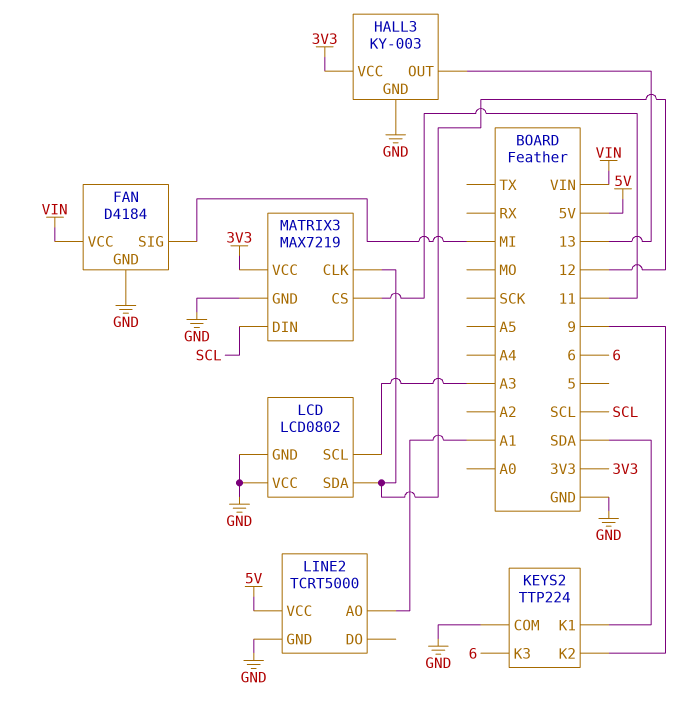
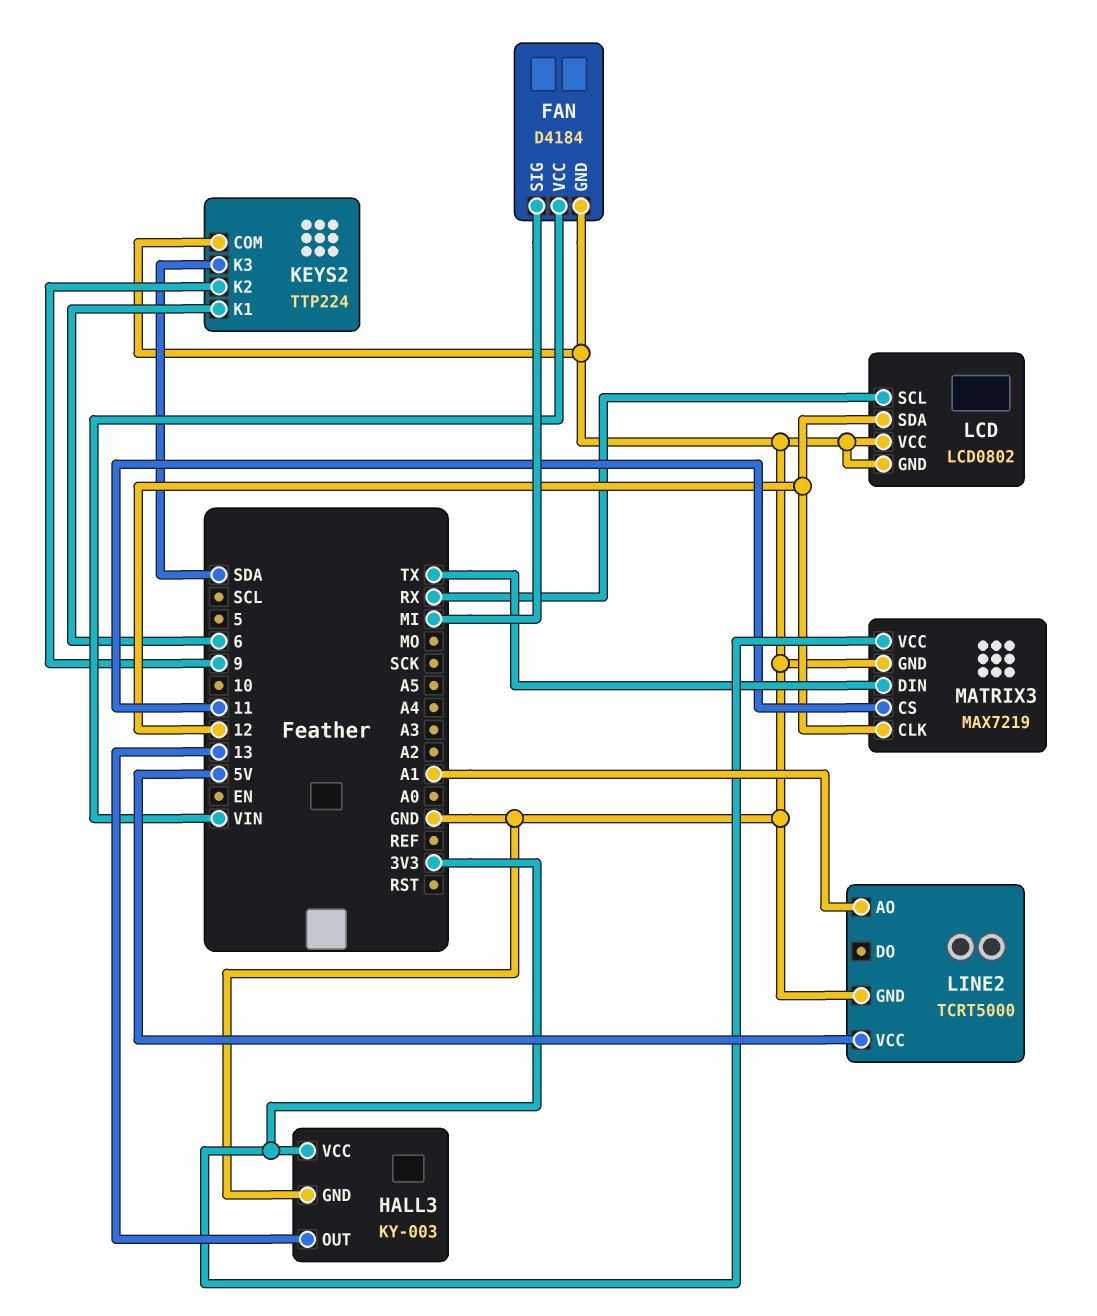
KEYS2 pin K1: SDA -> 6
KEYS2 pin K3: 6 -> SDA
LCD pin SCL: A3 -> RX
MATRIX3 pin DIN: SCL -> TX

